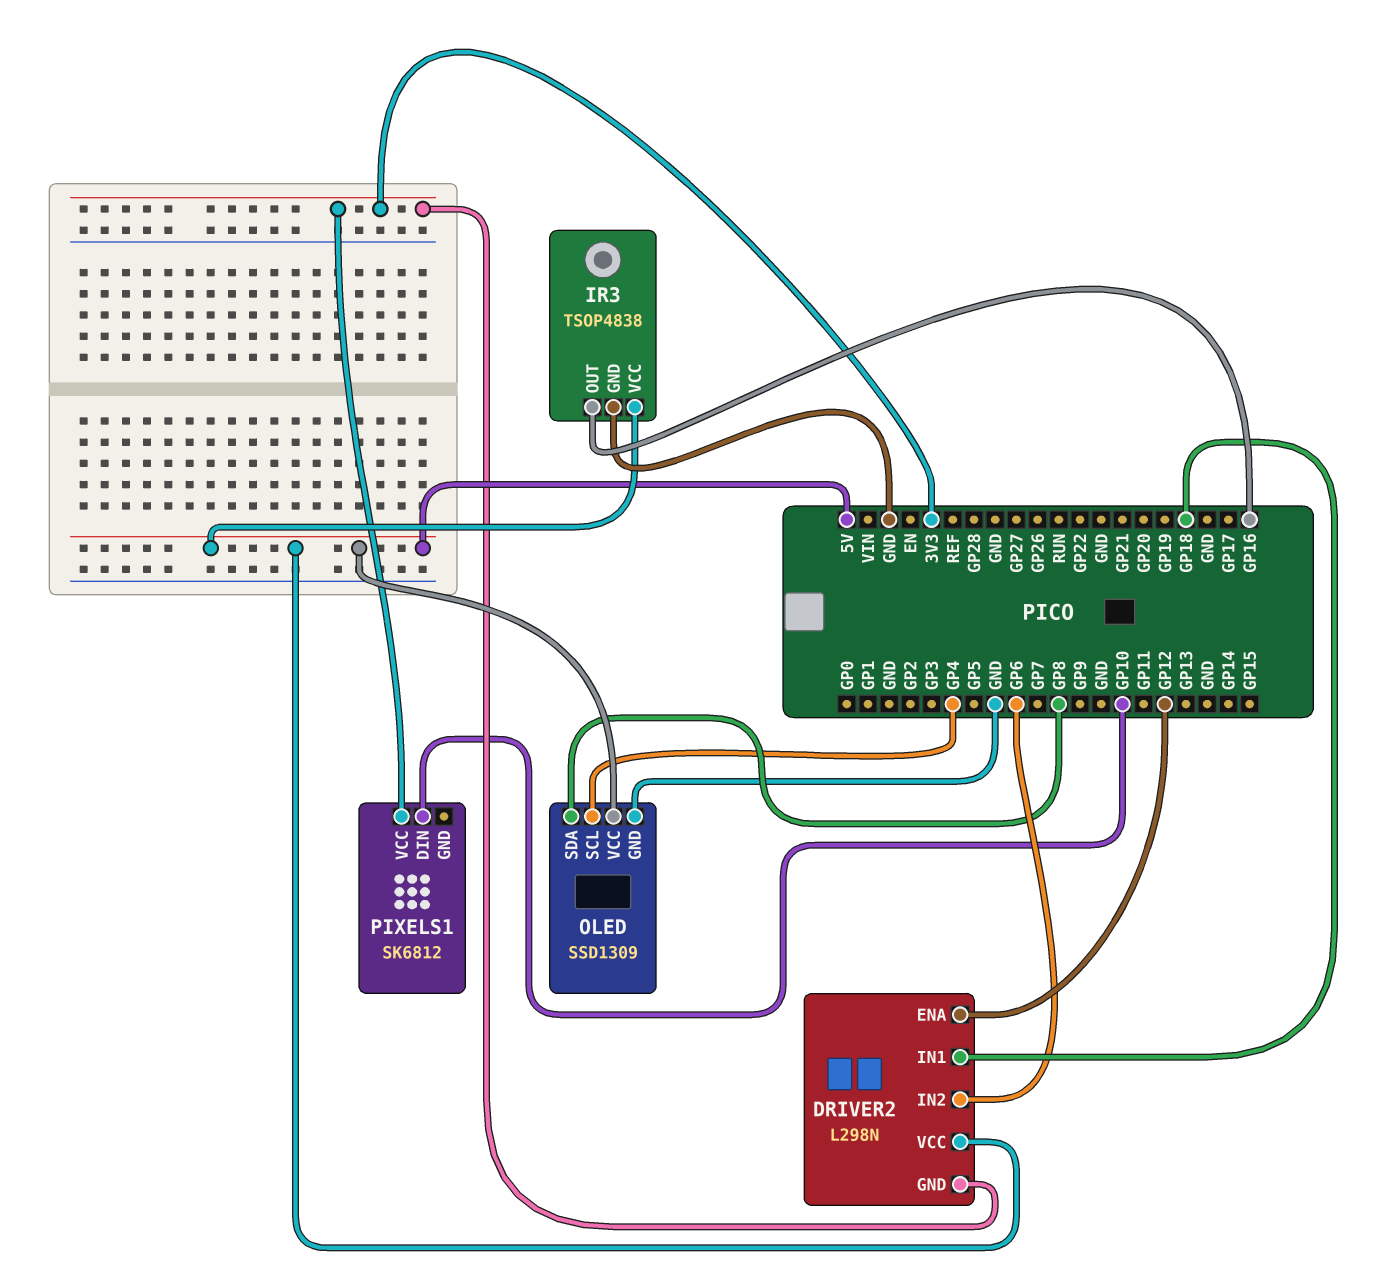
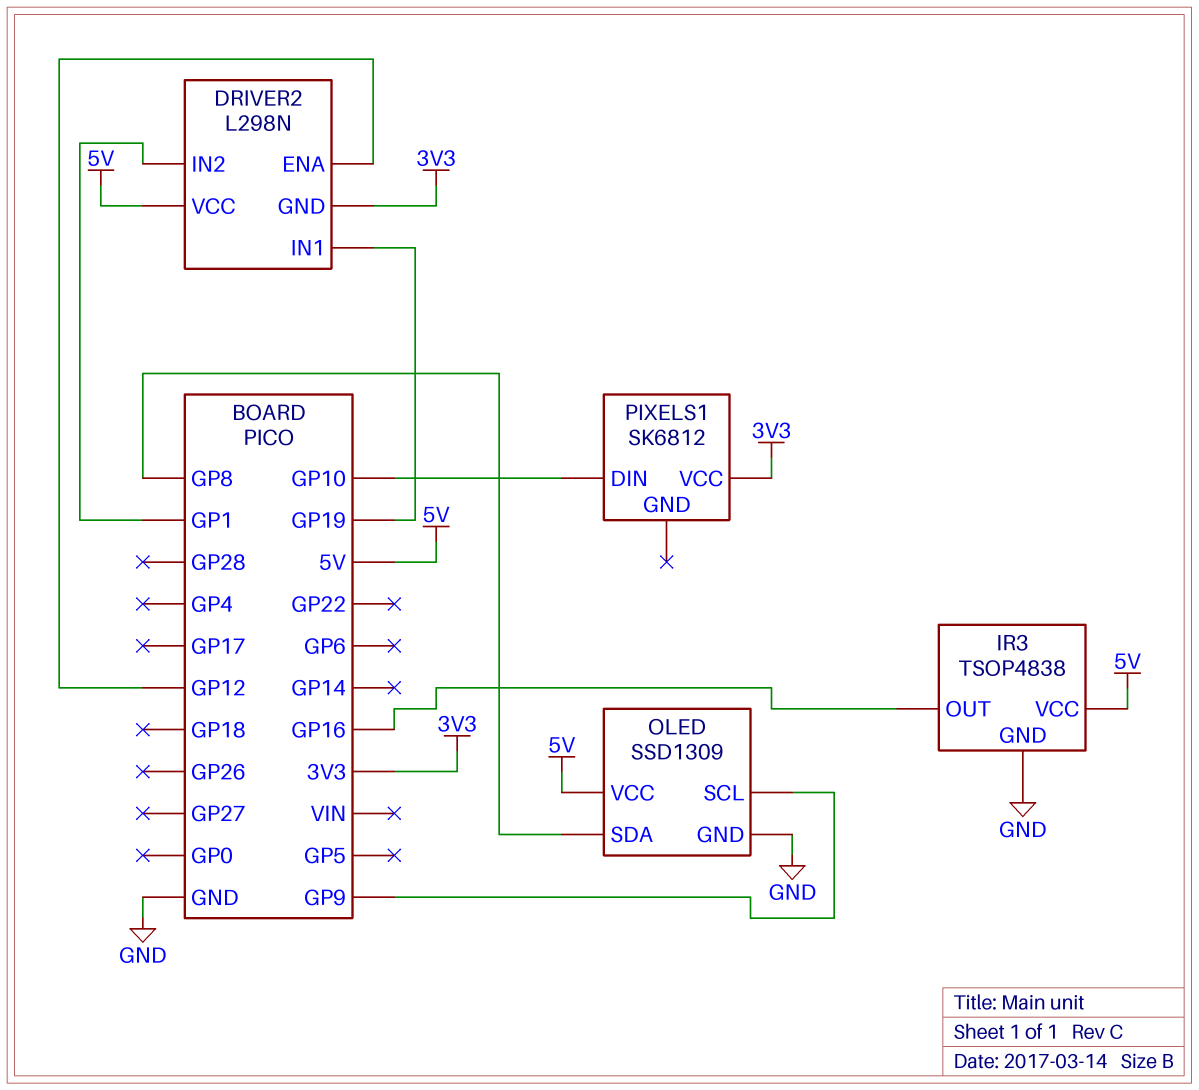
DRIVER2 pin IN1: GP18 -> GP19
DRIVER2 pin IN2: GP6 -> GP1
OLED pin SCL: GP4 -> GP9

